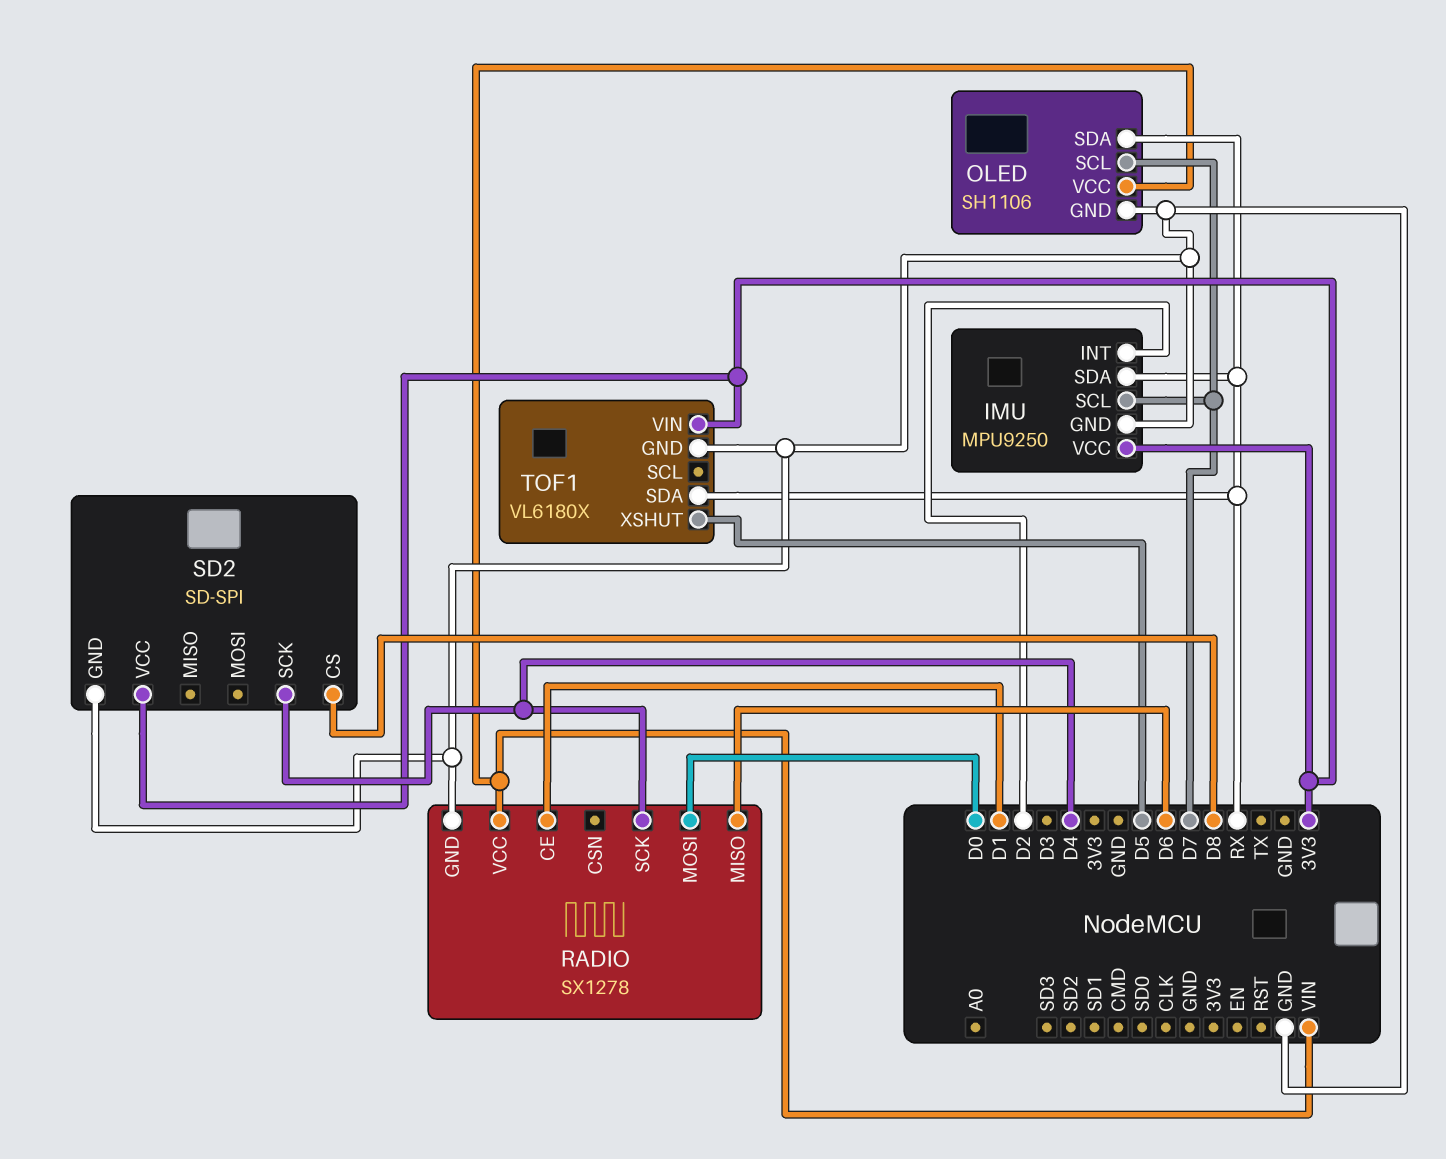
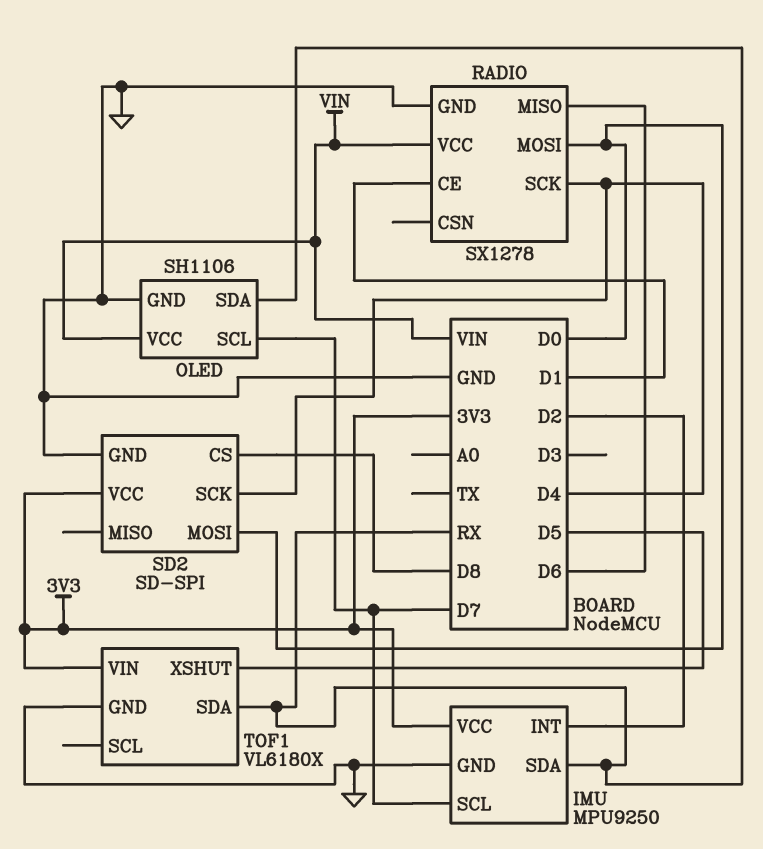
SD2 pin MOSI: none -> D0

